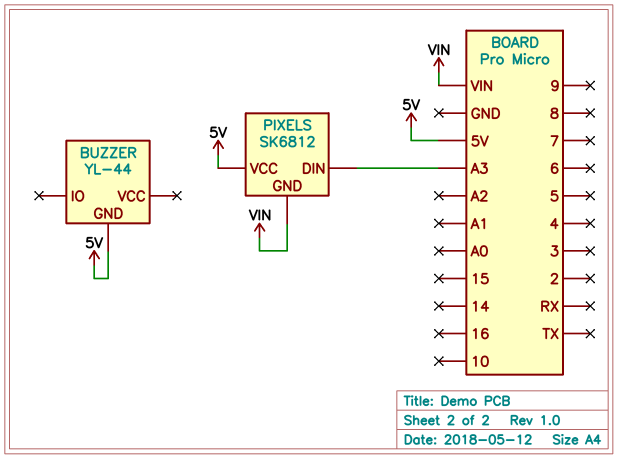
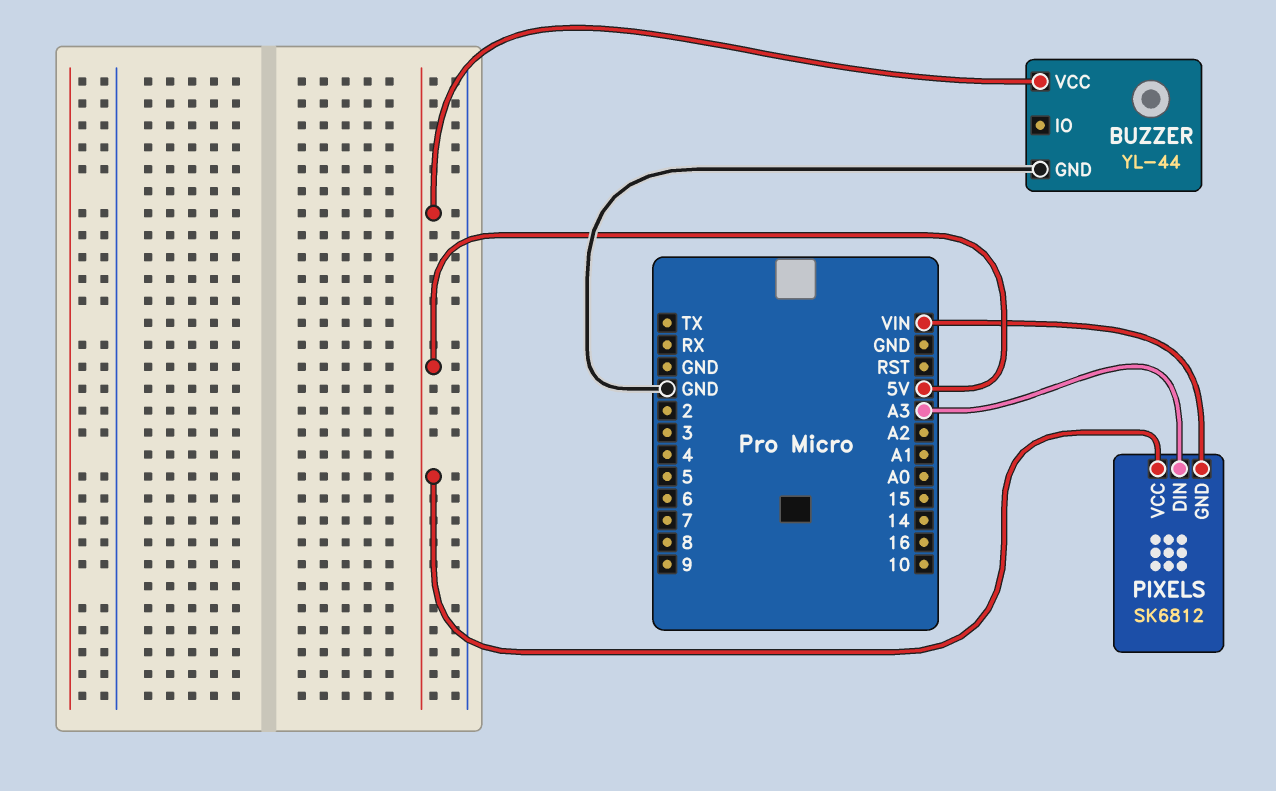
BUZZER pin GND: 5V -> GND
BUZZER pin VCC: none -> 5V

